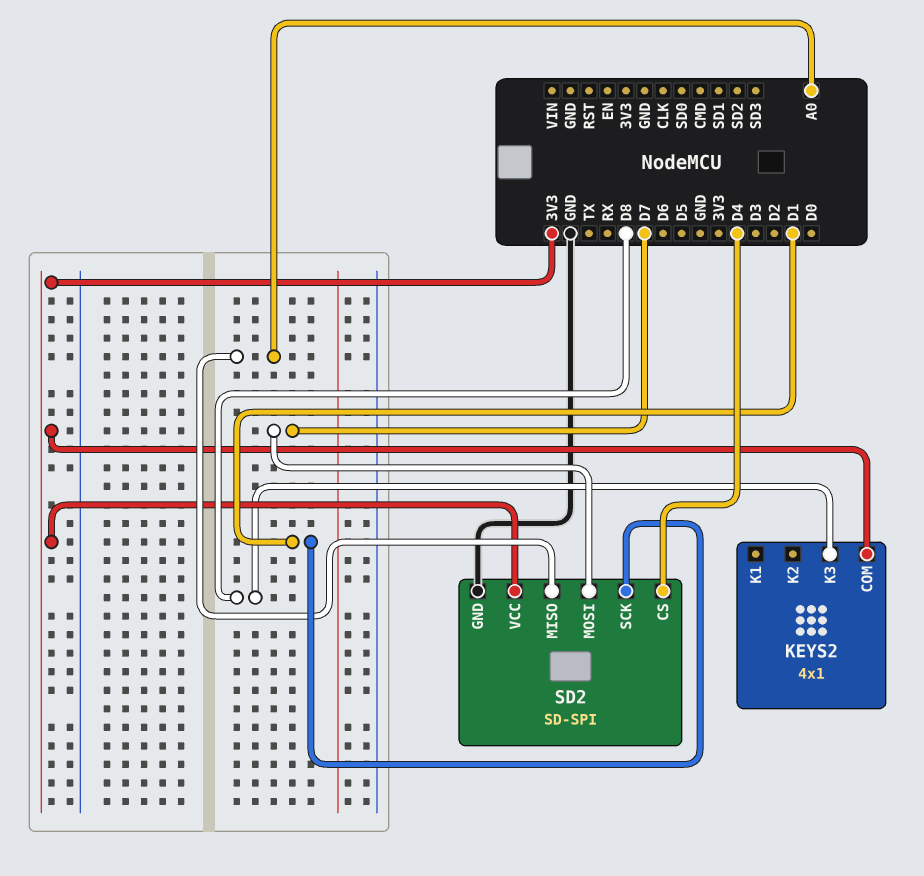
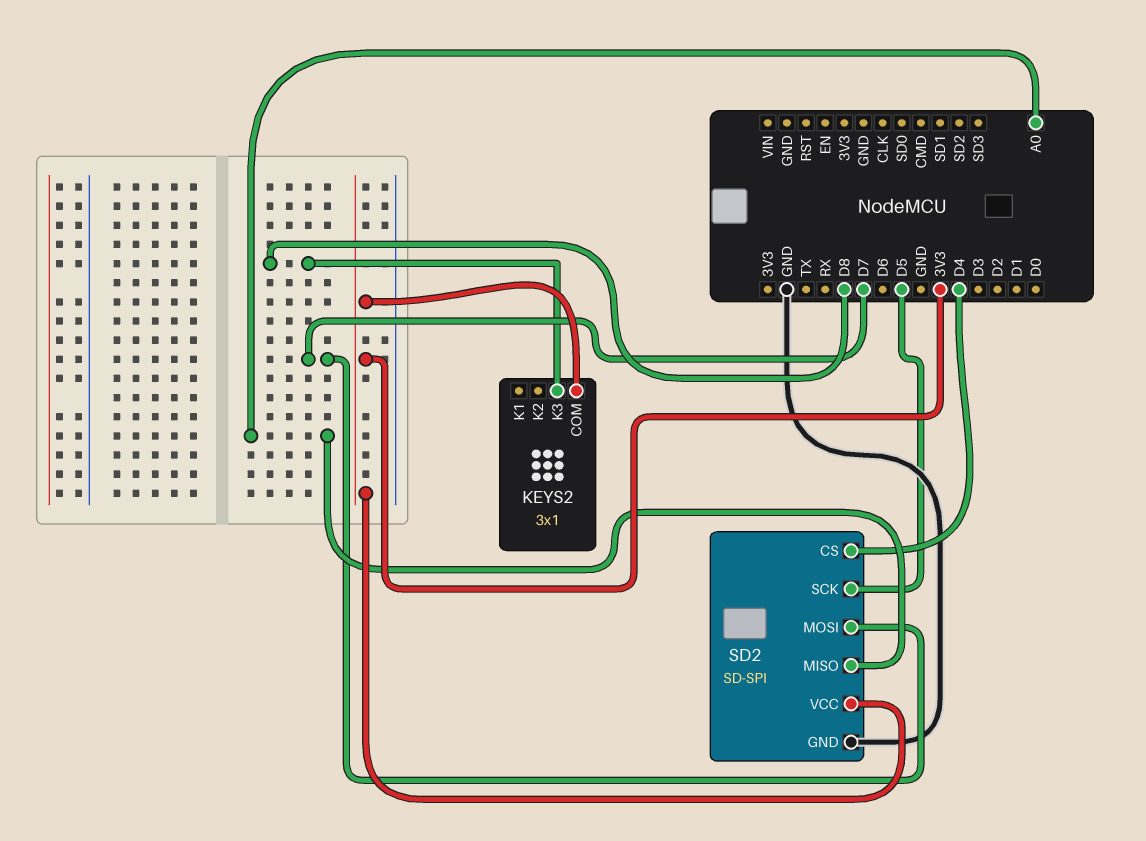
KEYS2: 4x1 -> 3x1
SD2 pin SCK: D1 -> D5

